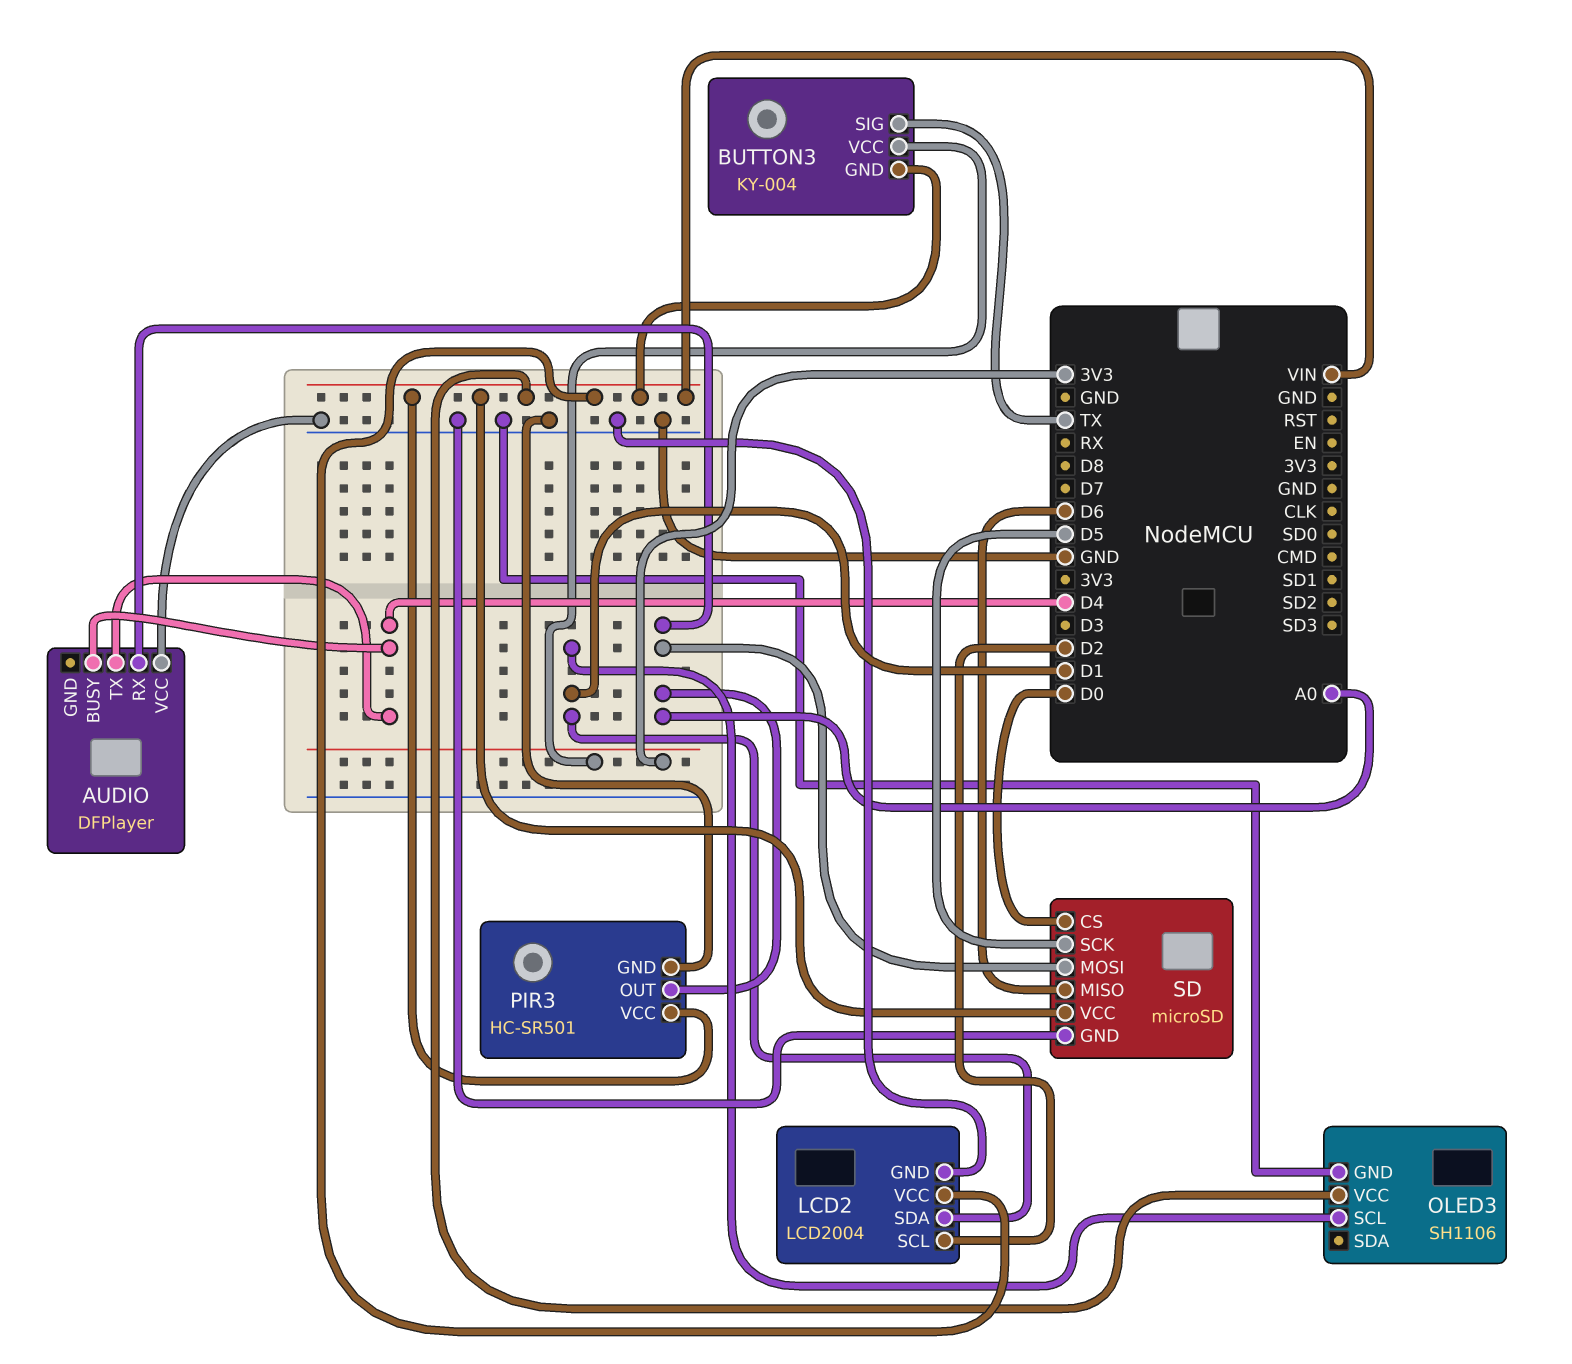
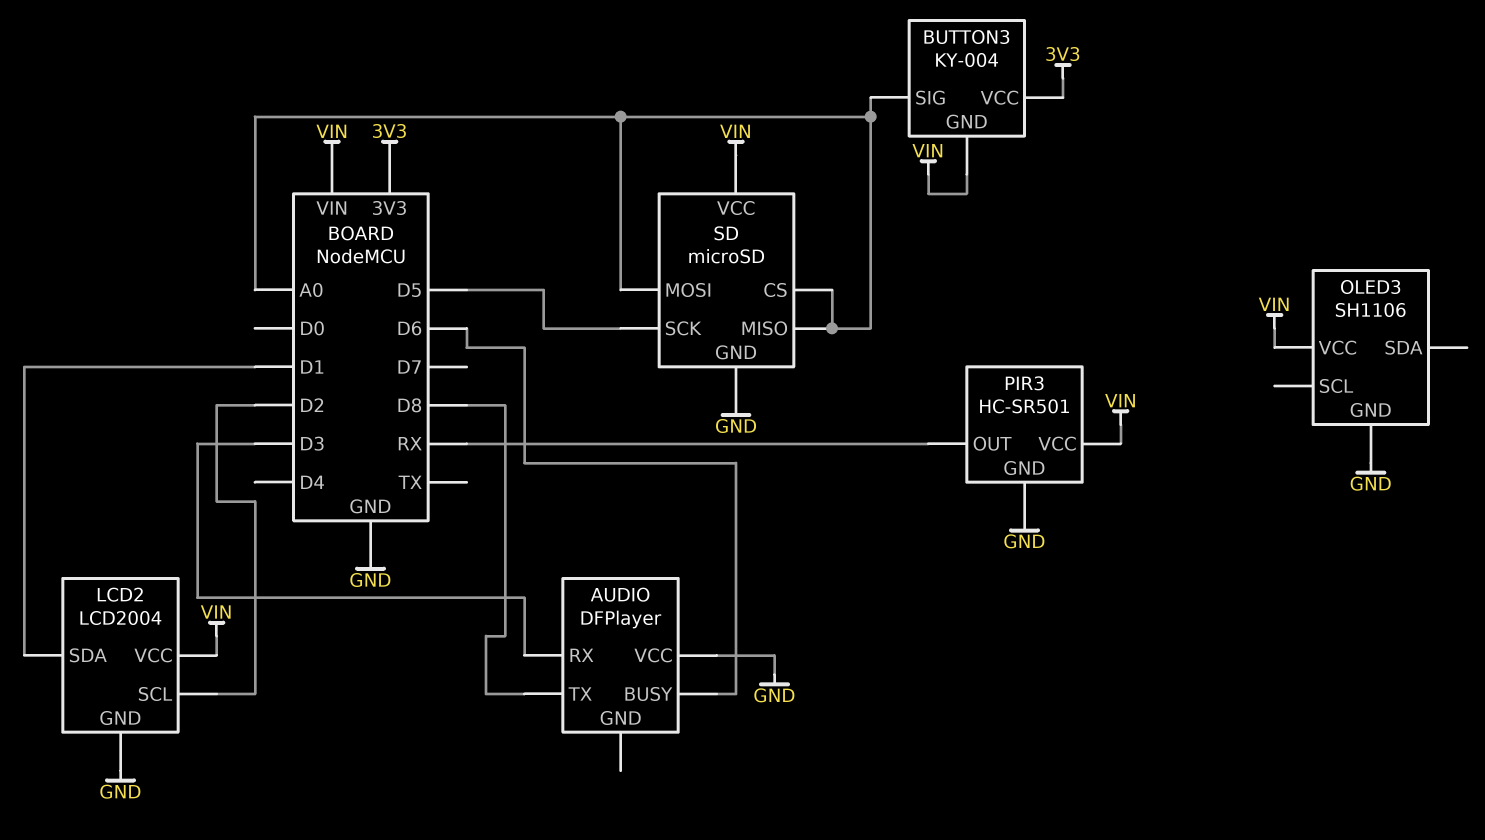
AUDIO pin BUSY: D4 -> D6
AUDIO pin RX: A0 -> D3
AUDIO pin TX: D4 -> D8
BUTTON3 pin SIG: TX -> A0
OLED3 pin SCL: D1 -> none
PIR3 pin OUT: A0 -> RX
SD pin CS: D0 -> A0
SD pin MISO: D6 -> A0

